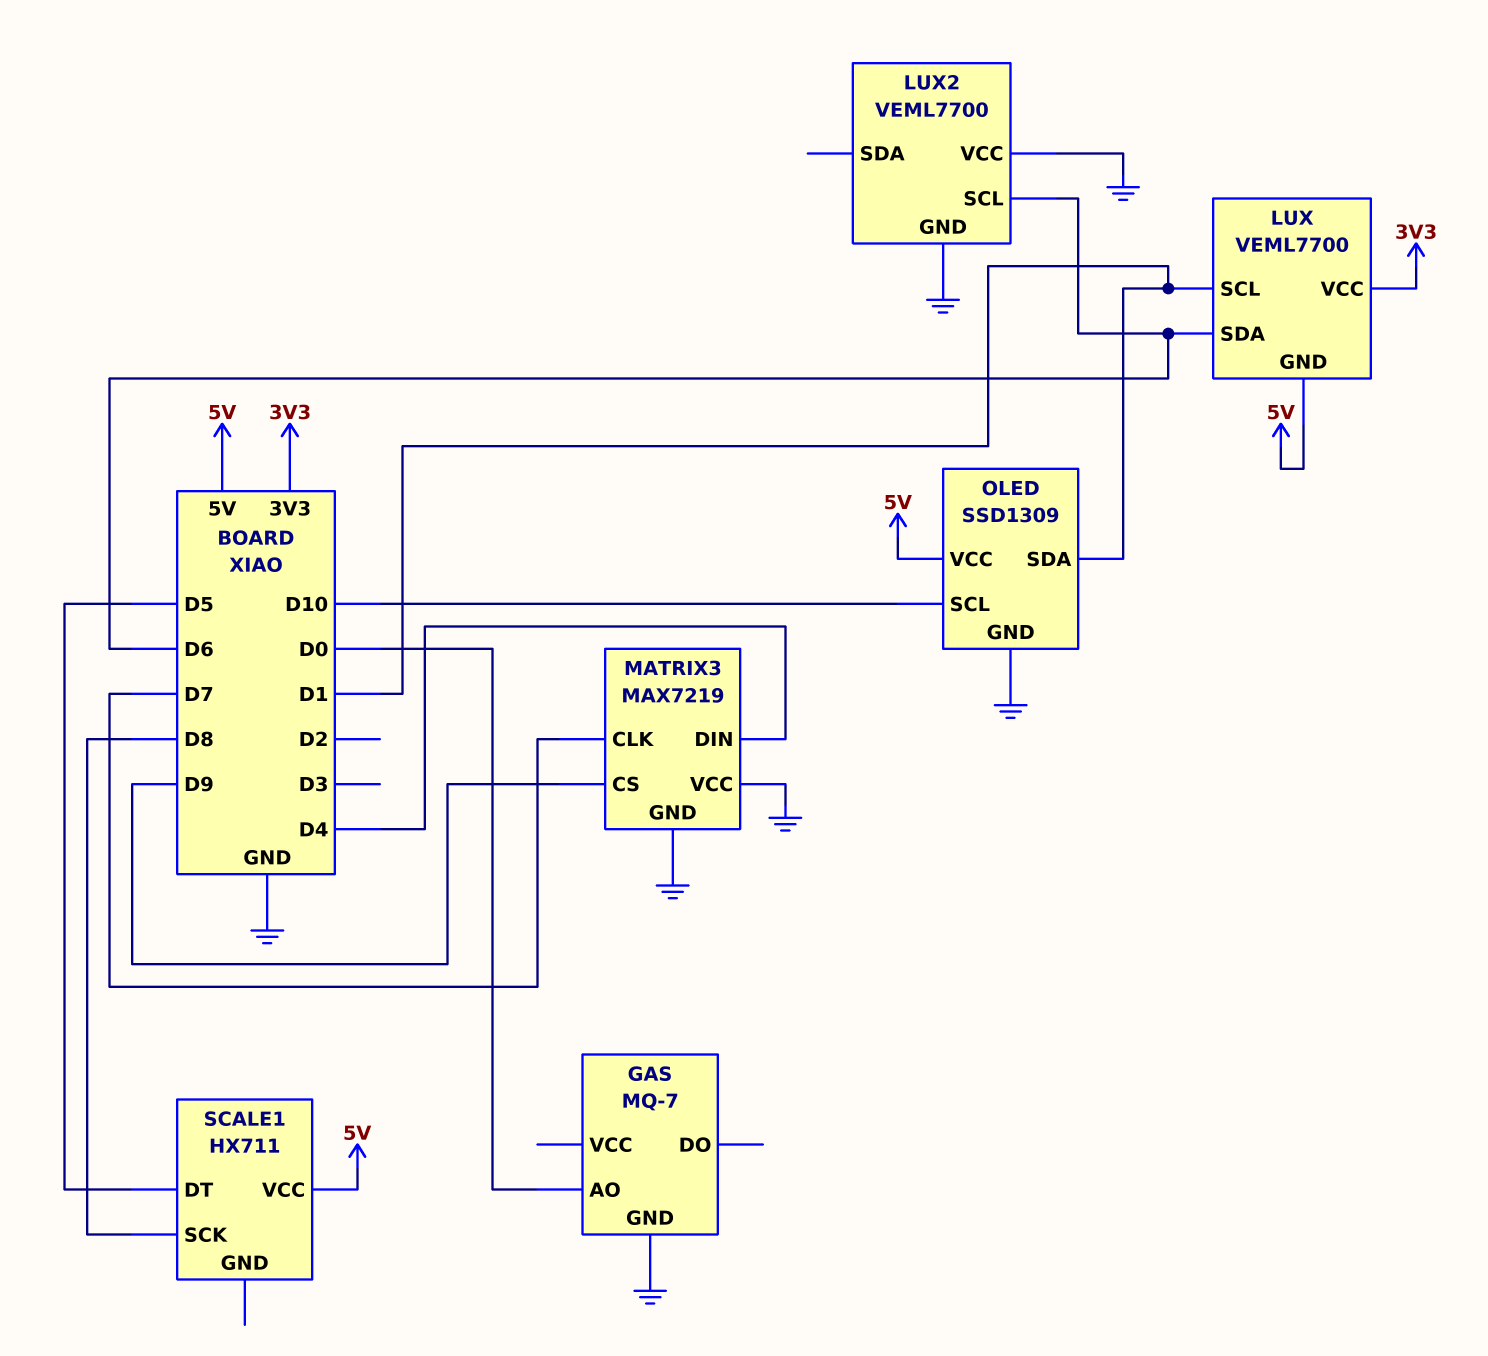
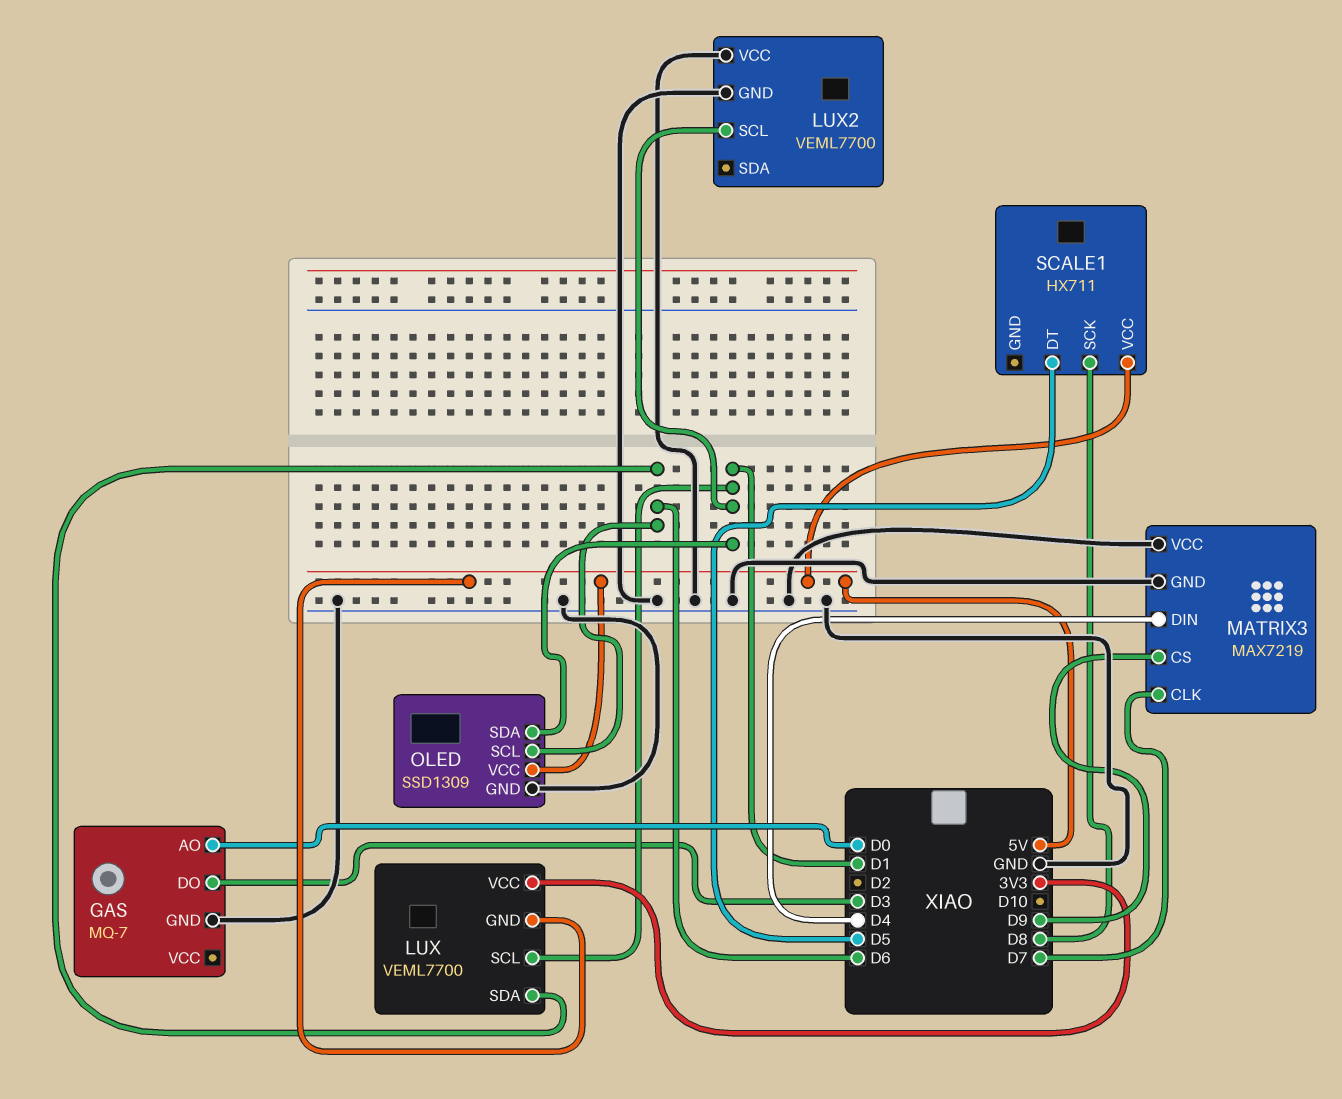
GAS pin DO: none -> D3
LUX2 pin SCL: D6 -> D1
OLED pin SCL: D10 -> D6

